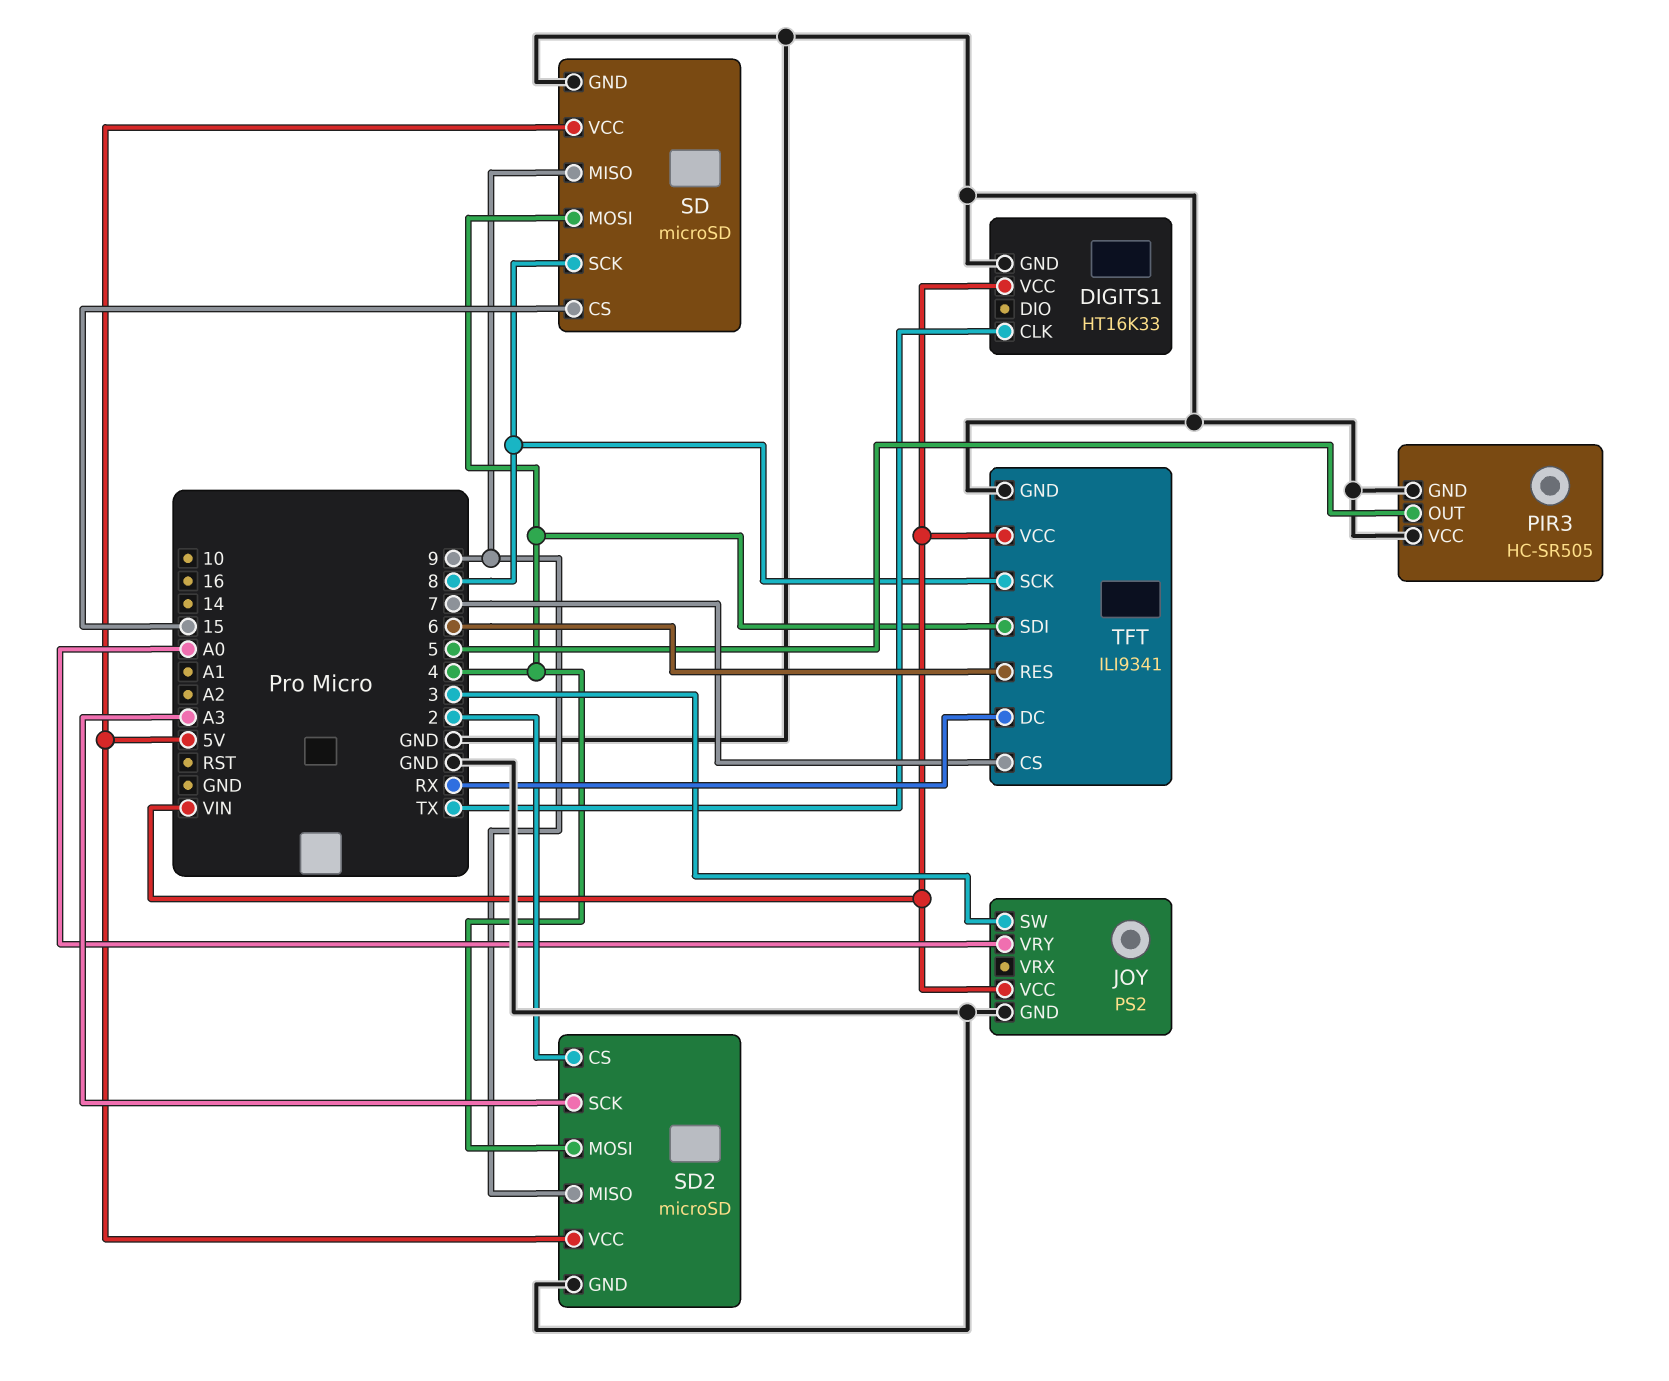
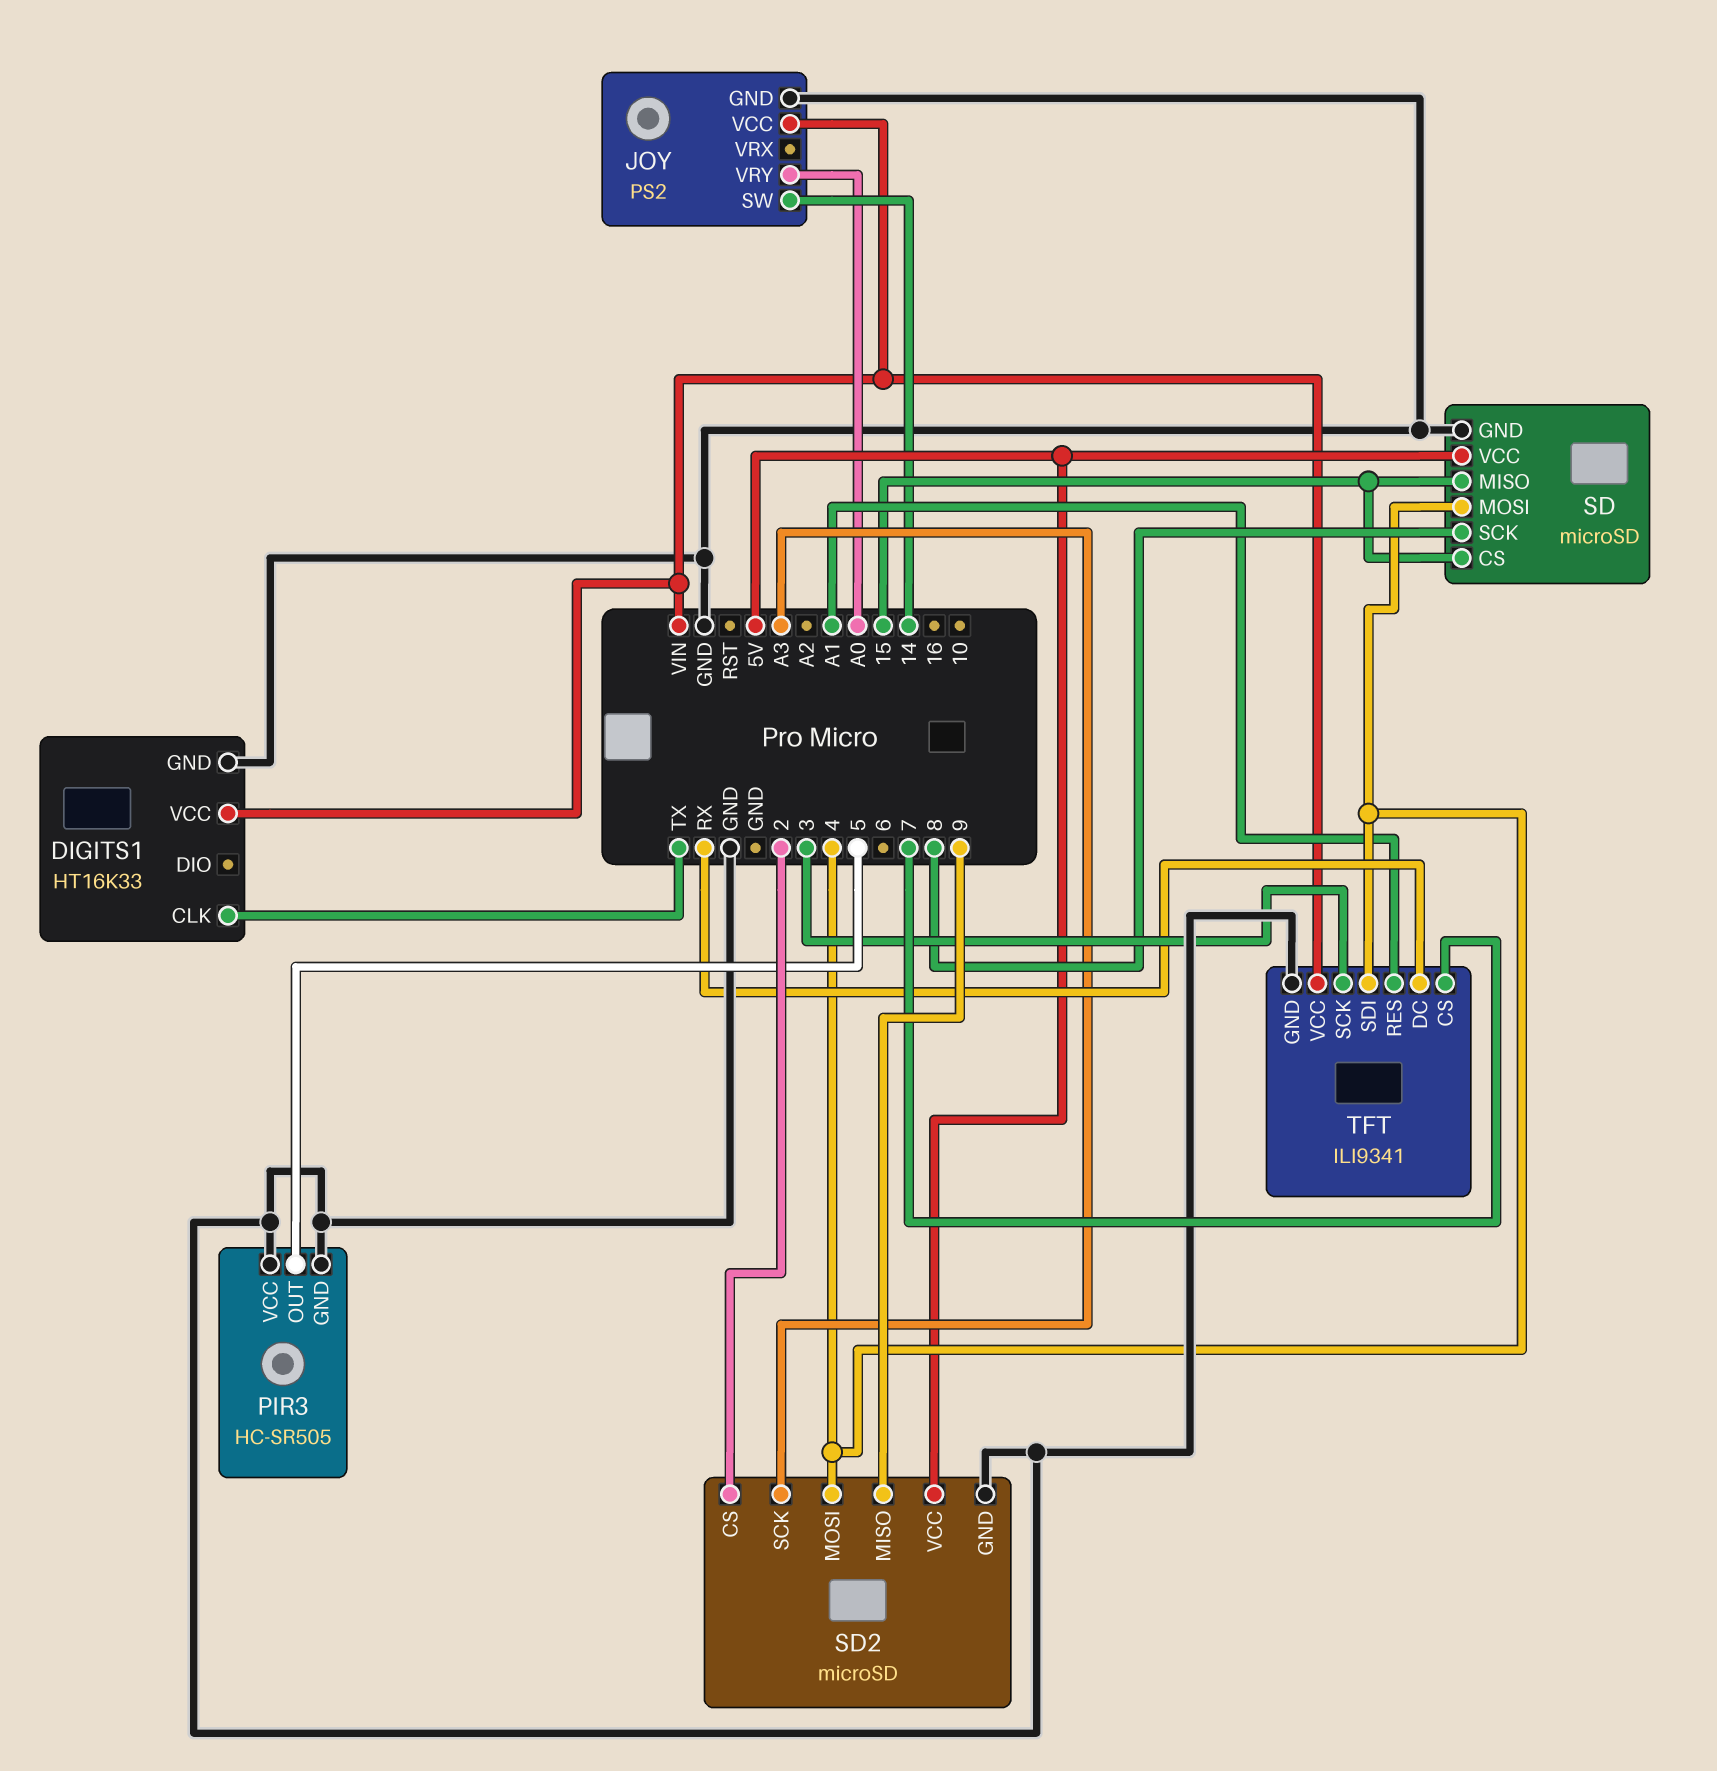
JOY pin SW: 3 -> 14
SD pin MISO: 9 -> 15
TFT pin RES: 6 -> A1
TFT pin SCK: 8 -> 3

